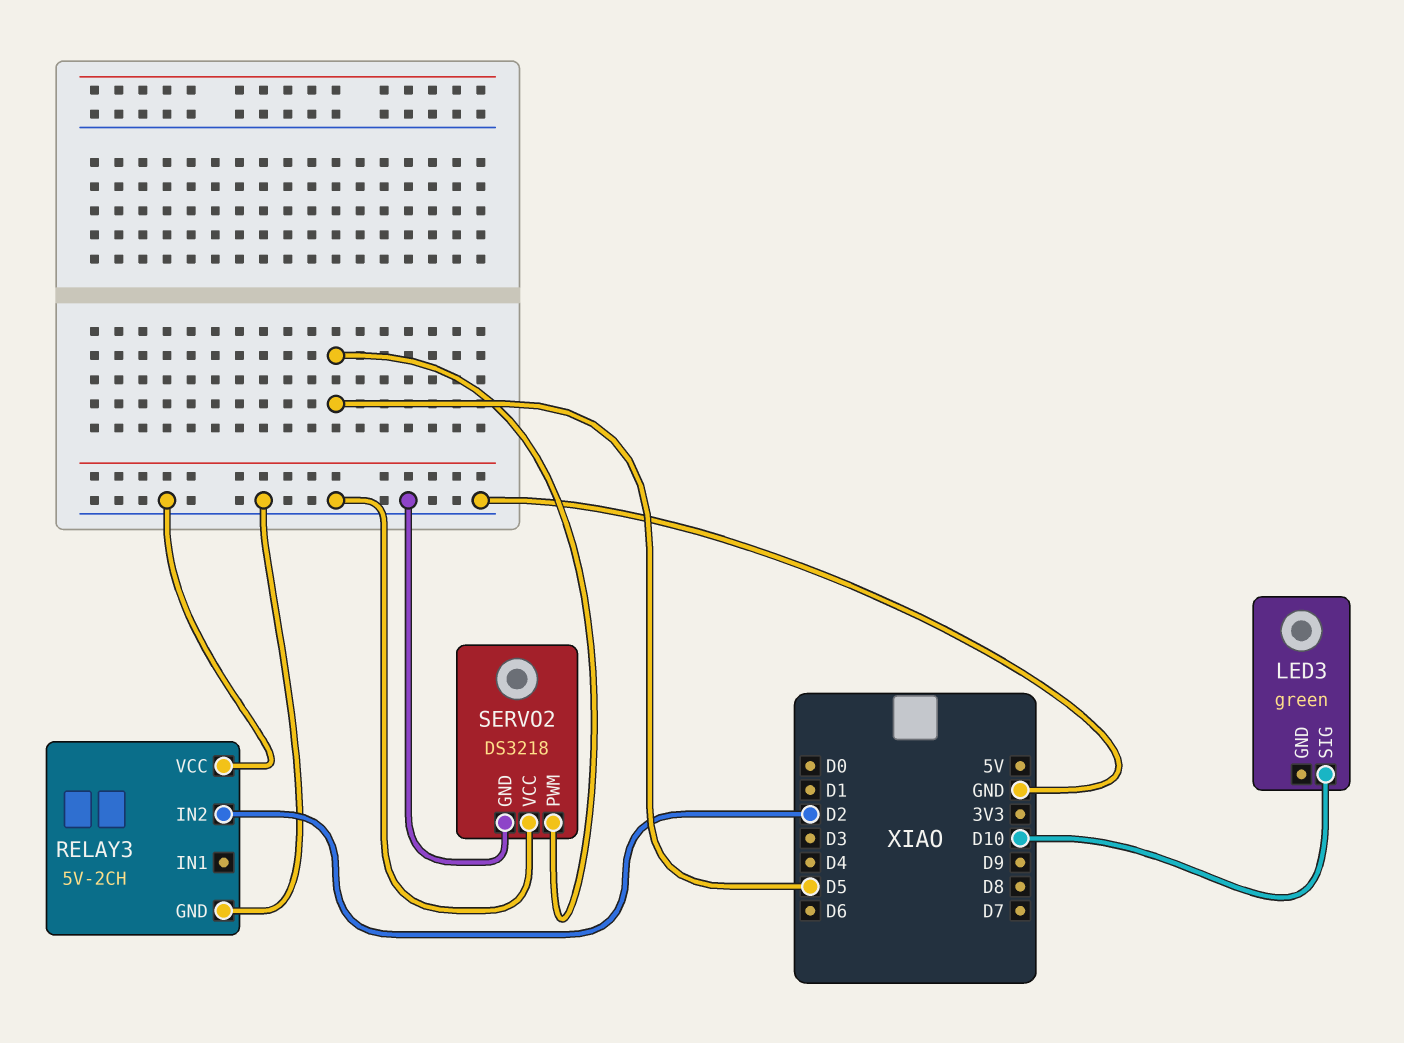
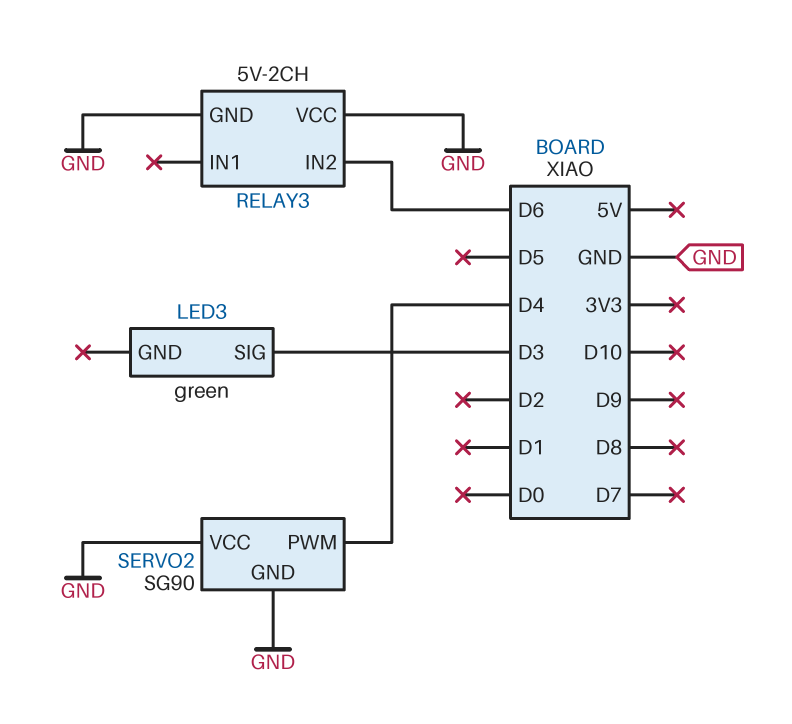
LED3 pin SIG: D10 -> D3
RELAY3 pin IN2: D2 -> D6
SERVO2: DS3218 -> SG90
SERVO2 pin PWM: D5 -> D4

